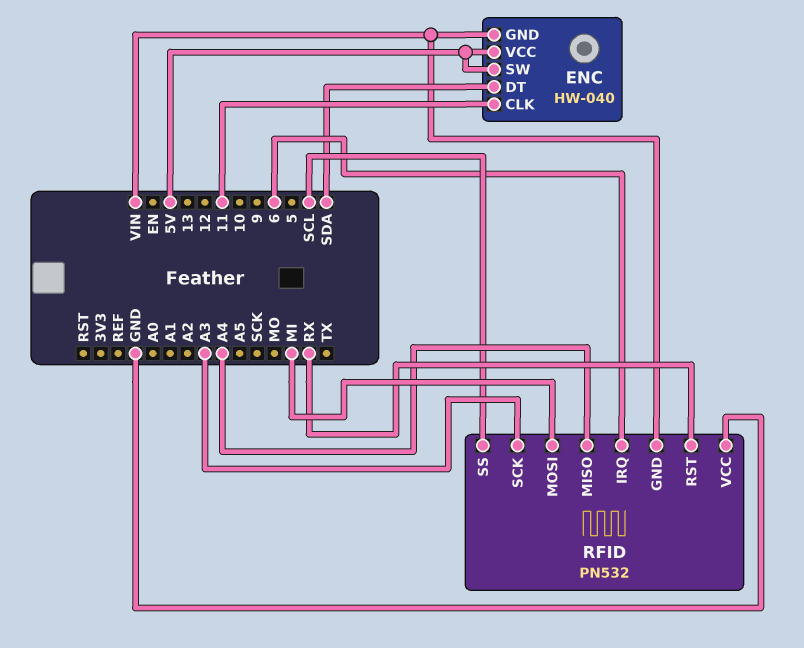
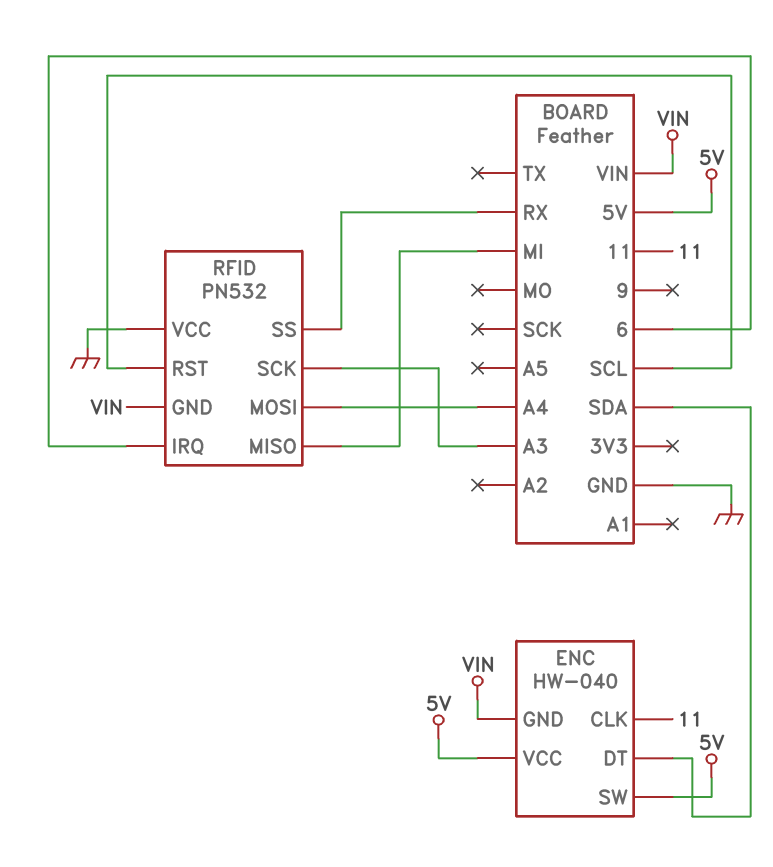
RFID pin MISO: A4 -> MI
RFID pin MOSI: MI -> A4
RFID pin RST: RX -> SCL
RFID pin SS: SCL -> RX

